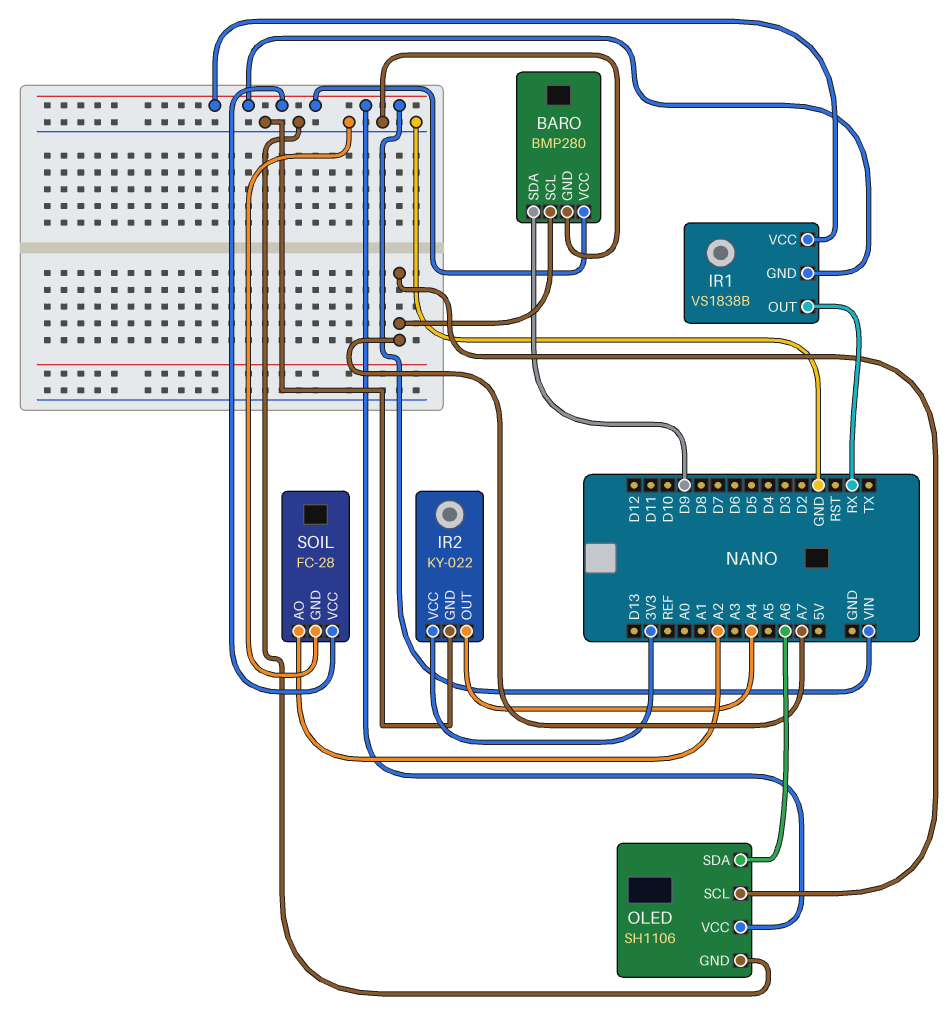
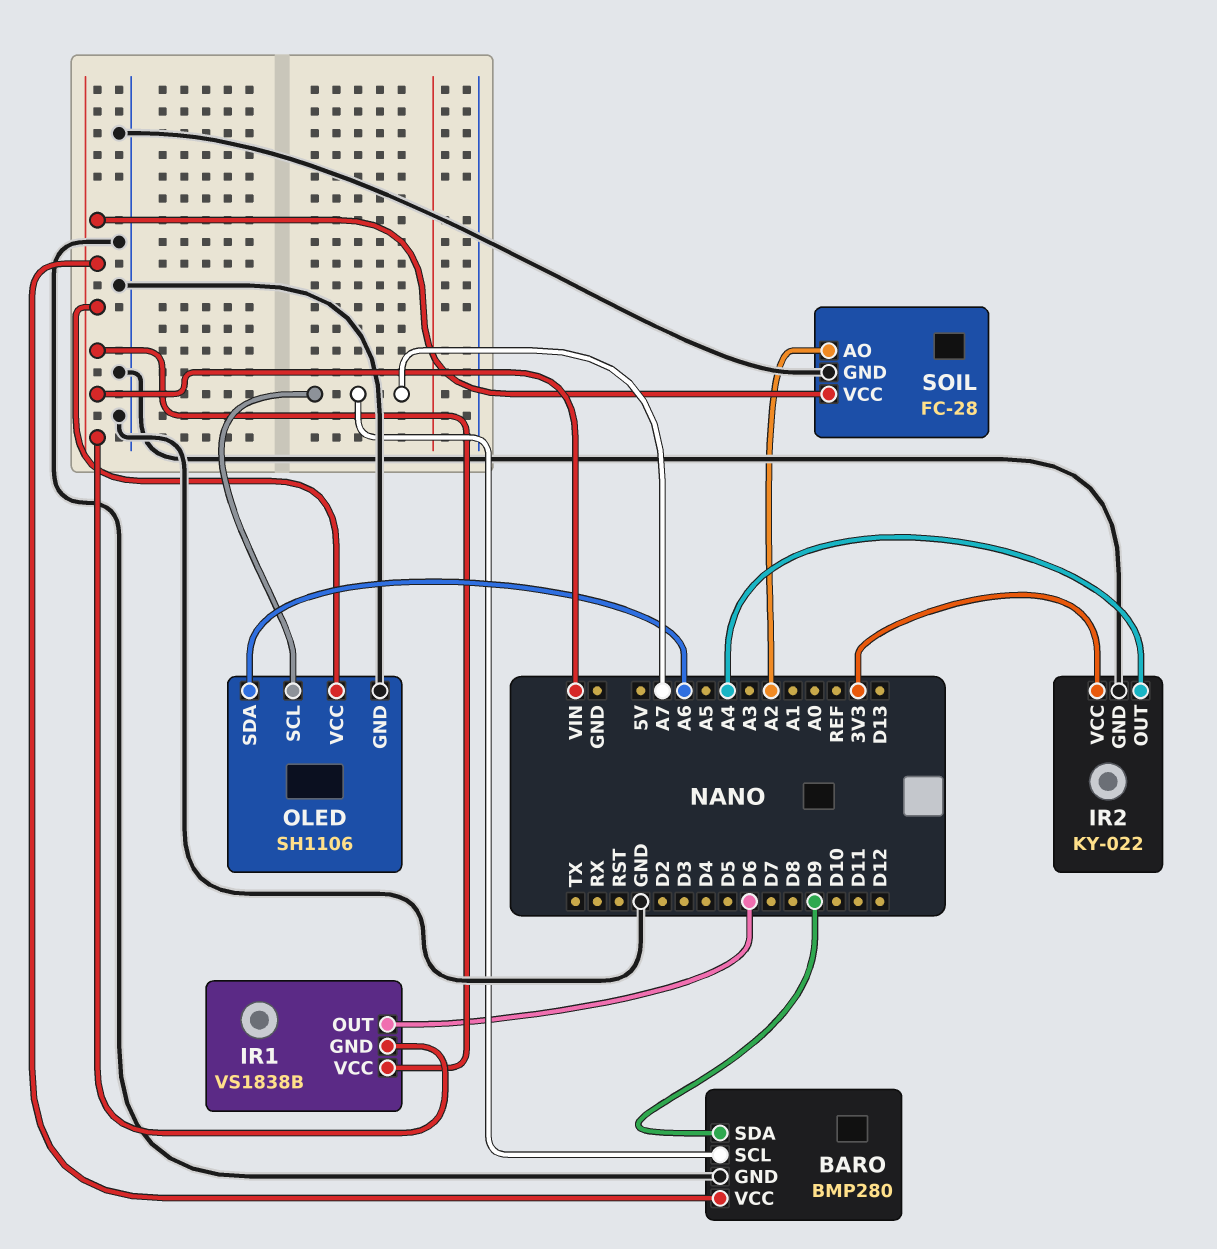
IR1 pin OUT: RX -> D6

